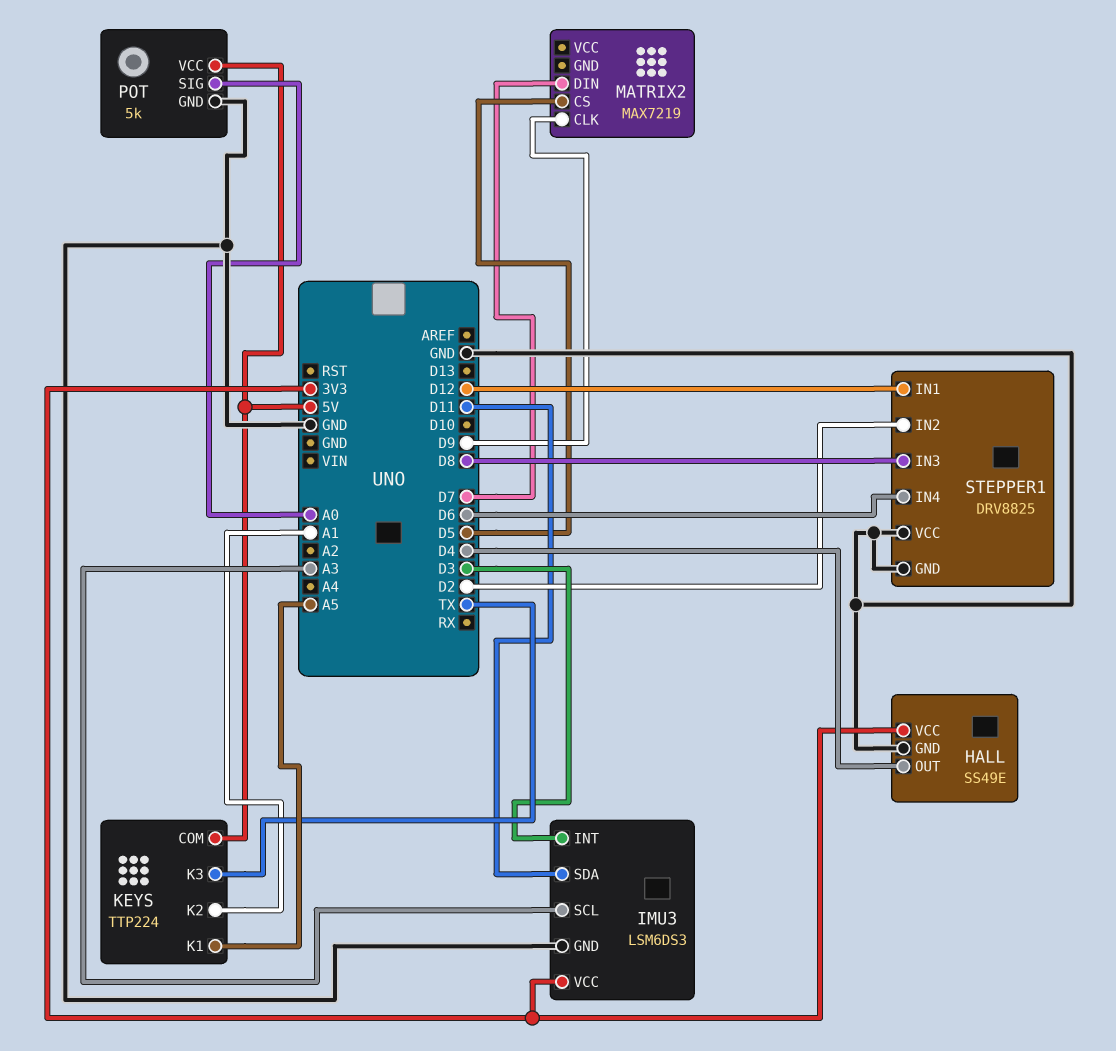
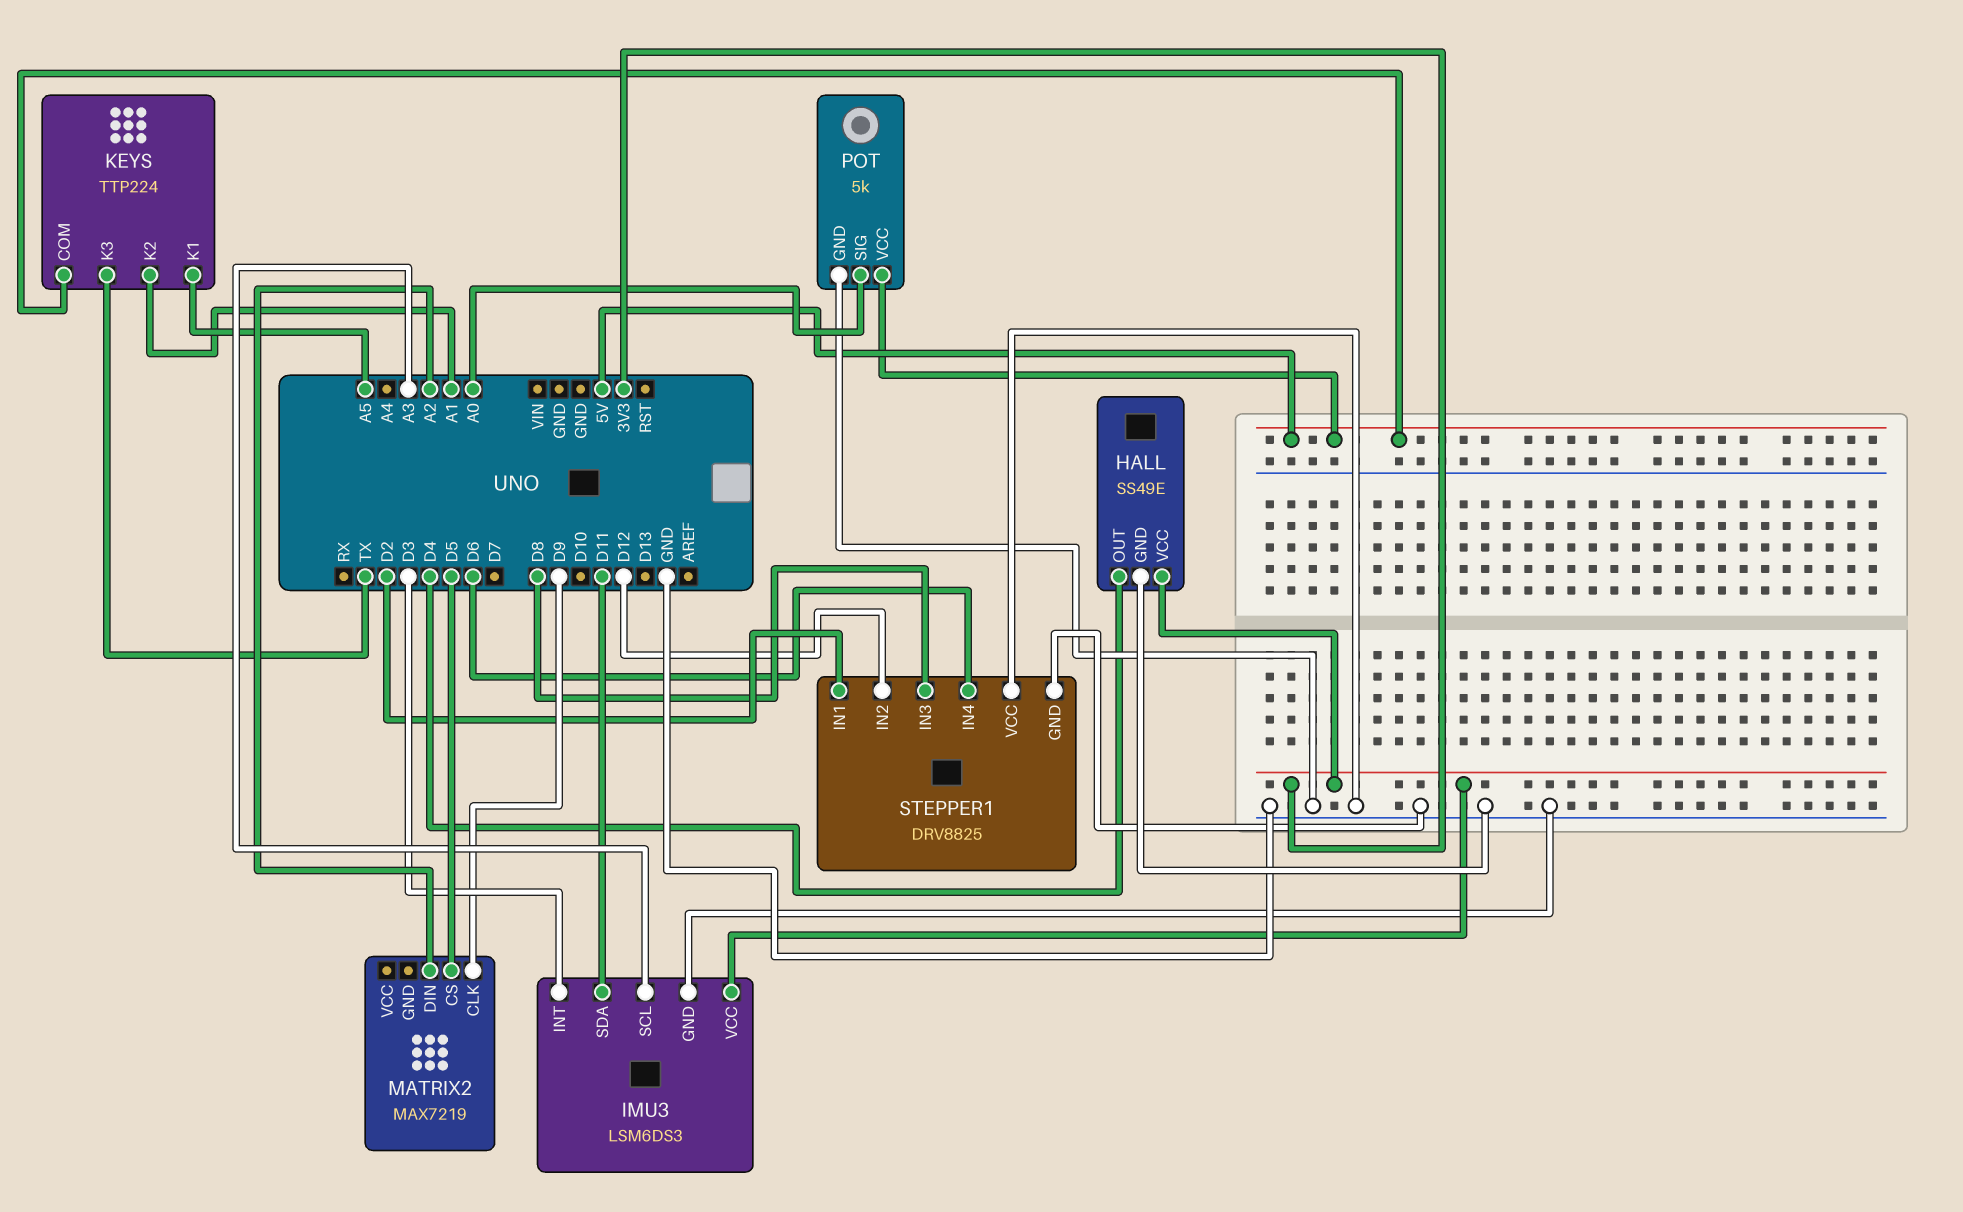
MATRIX2 pin DIN: D7 -> A2
STEPPER1 pin IN1: D12 -> D2
STEPPER1 pin IN2: D2 -> D12

